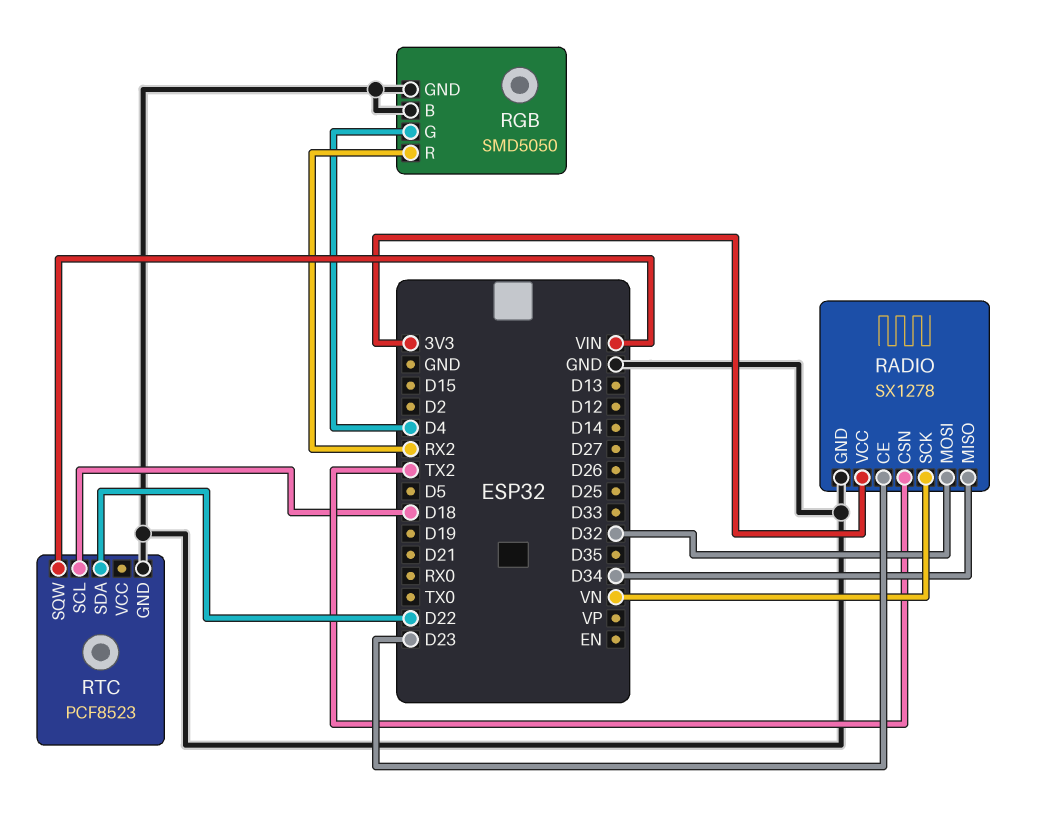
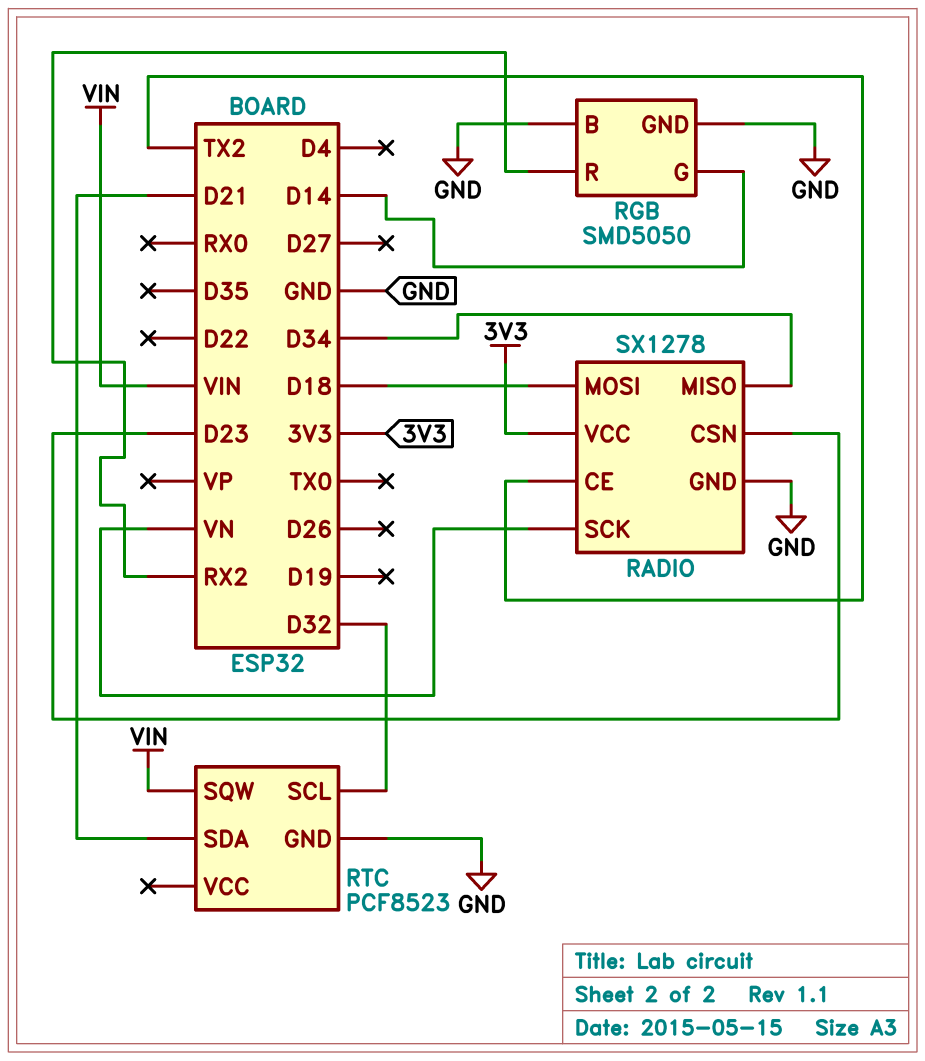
RADIO pin CE: D23 -> TX2
RADIO pin CSN: TX2 -> D23
RADIO pin MOSI: D32 -> D18
RGB pin G: D4 -> D14
RTC pin SCL: D18 -> D32
RTC pin SDA: D22 -> D21

